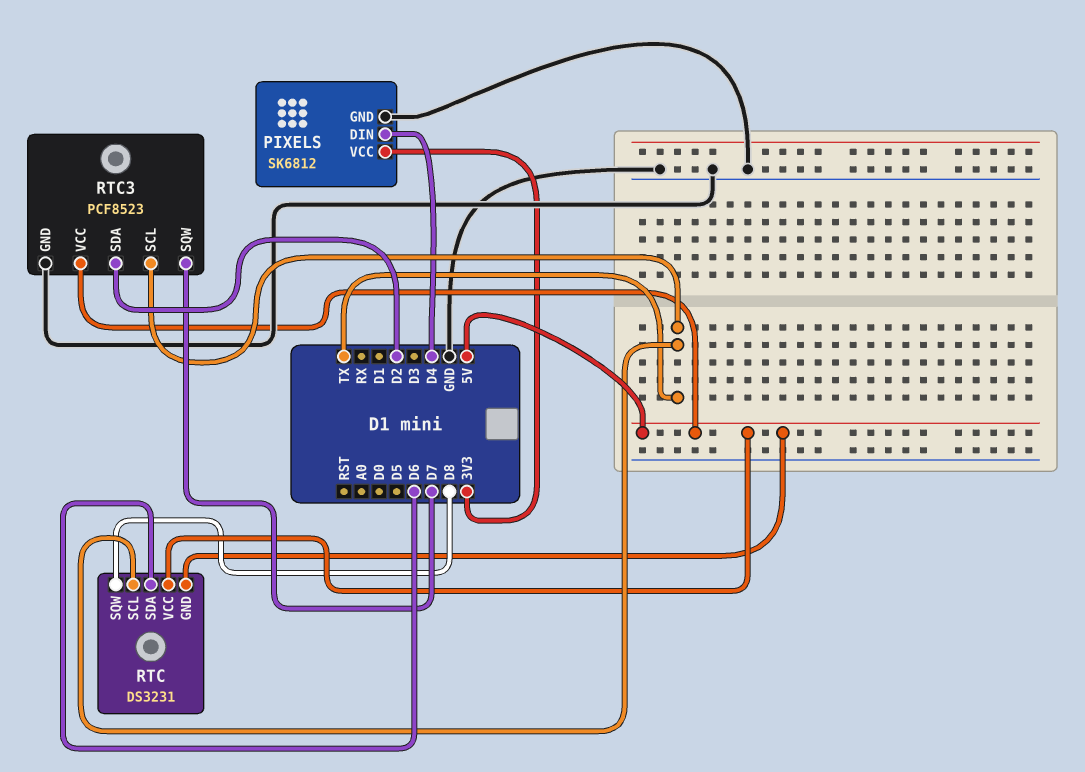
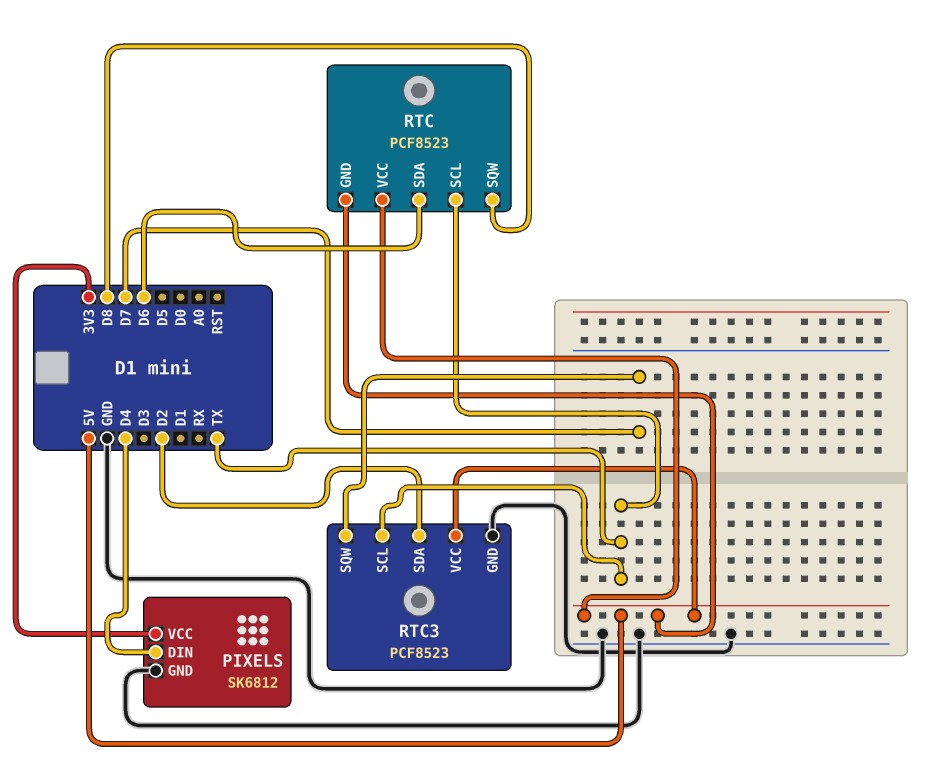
RTC: DS3231 -> PCF8523

